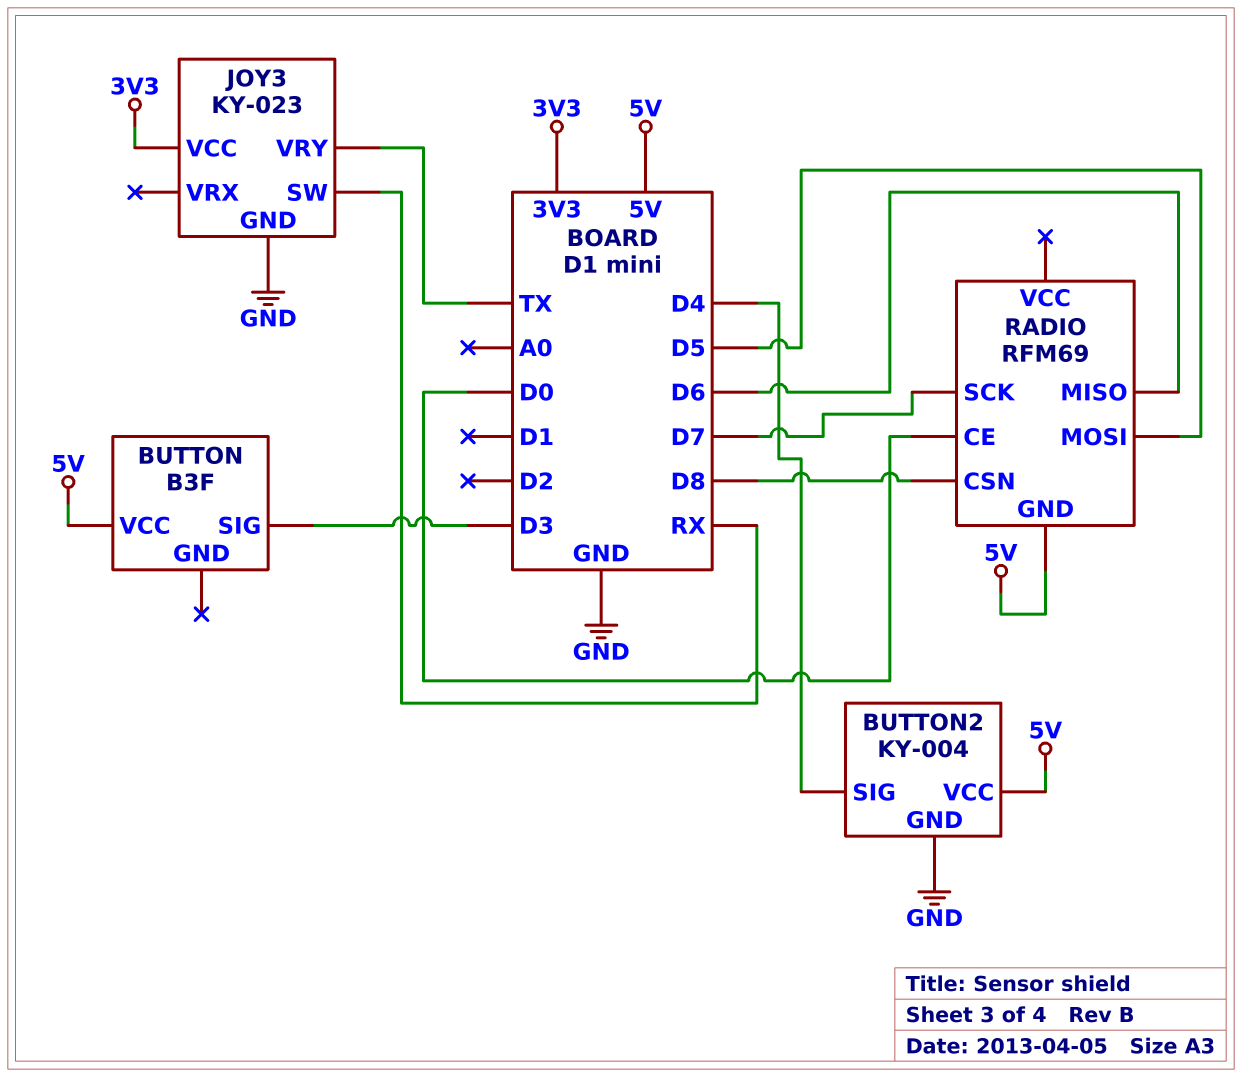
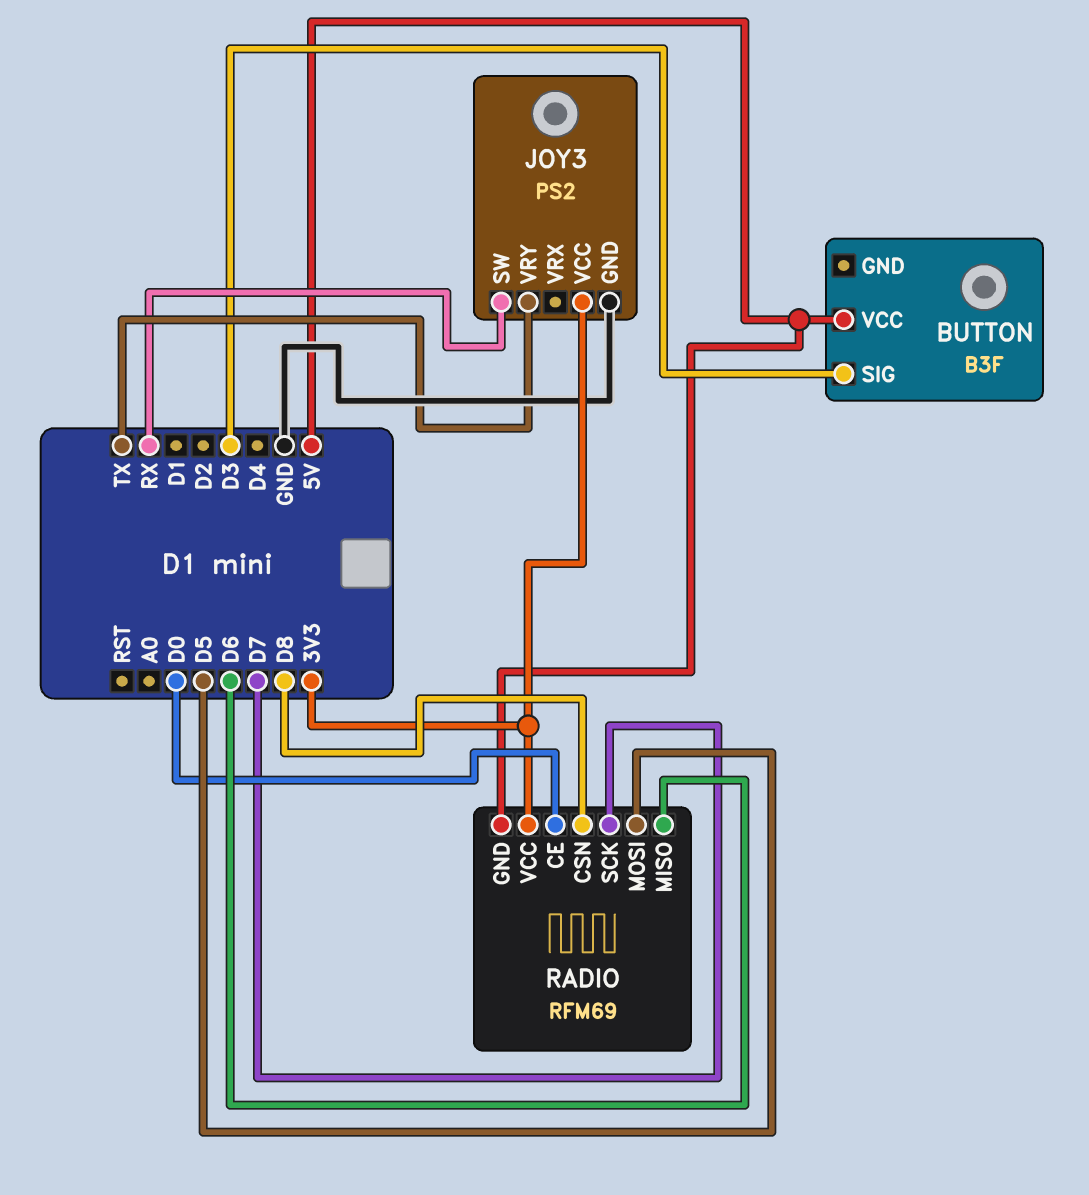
BUTTON2: KY-004 -> none
BUTTON2 pin GND: GND -> none
BUTTON2 pin SIG: D4 -> none
BUTTON2 pin VCC: 5V -> none
JOY3: KY-023 -> PS2
RADIO pin VCC: none -> 3V3

